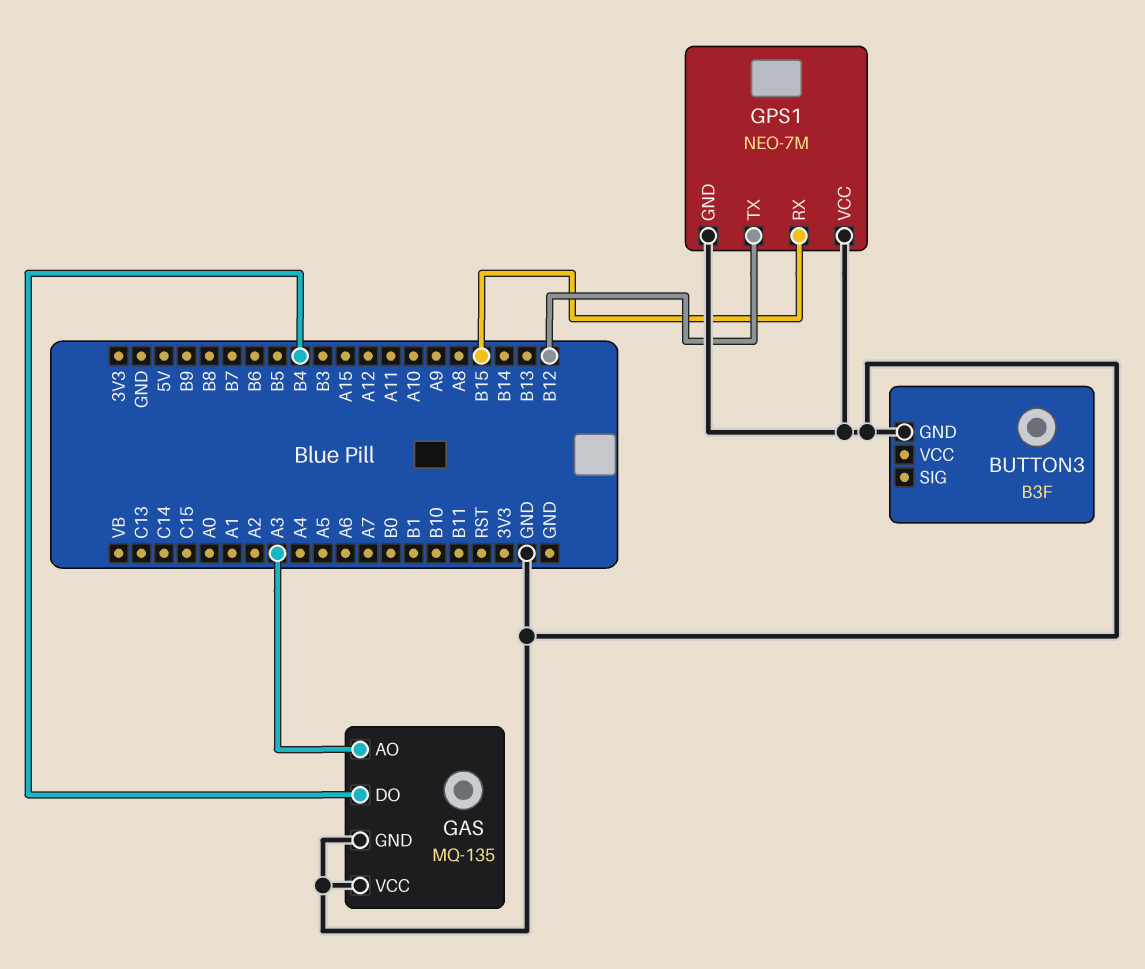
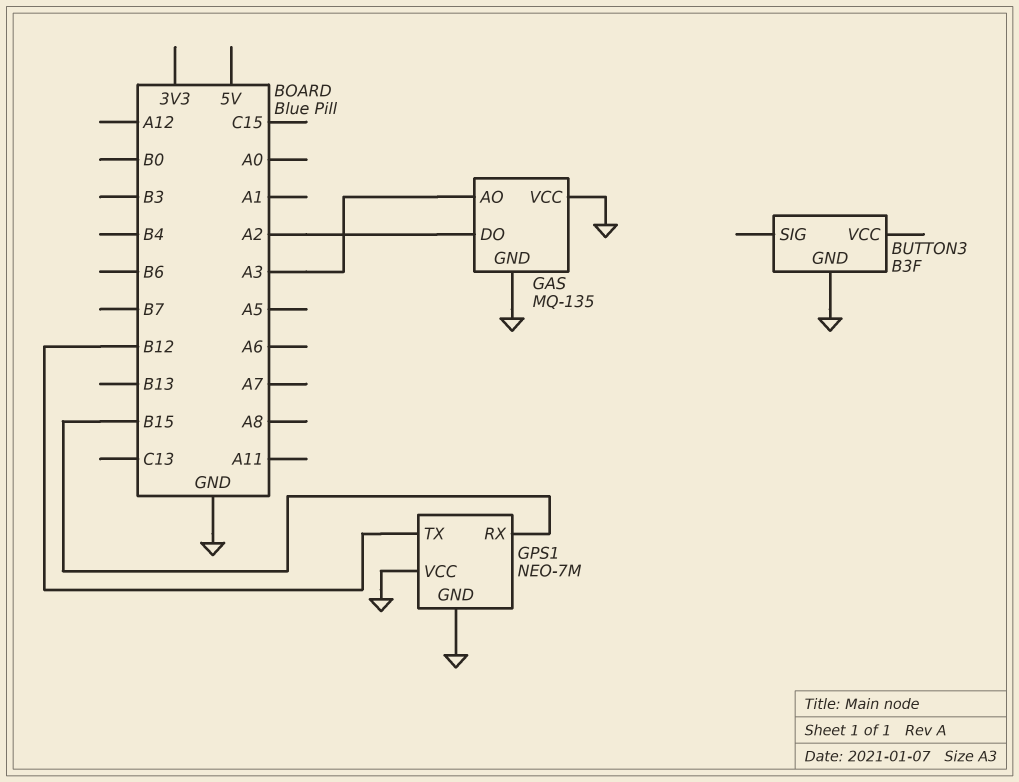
GAS pin DO: B4 -> A2

